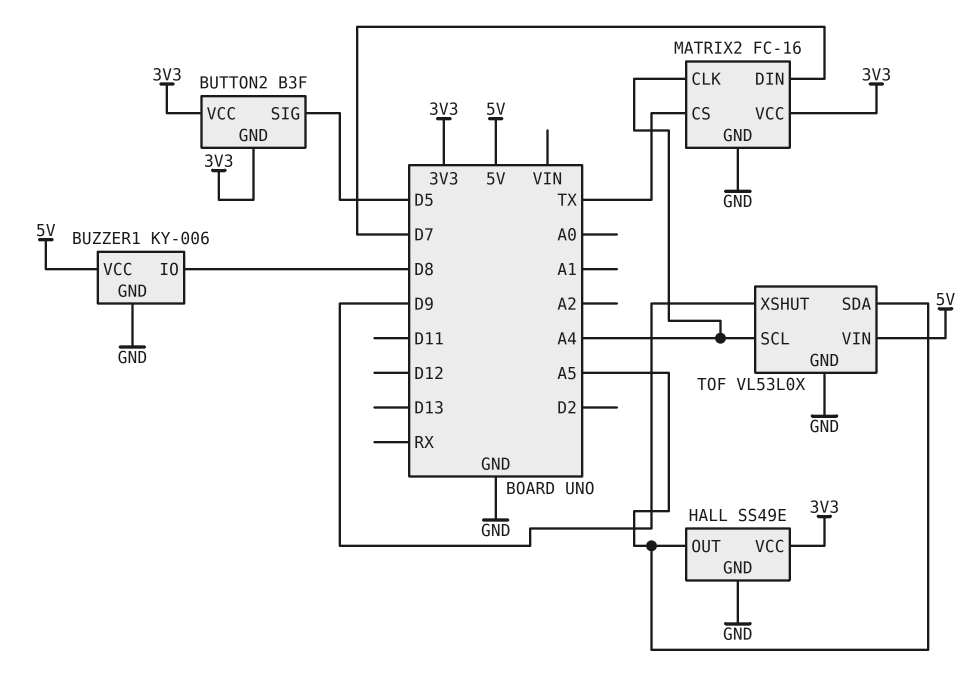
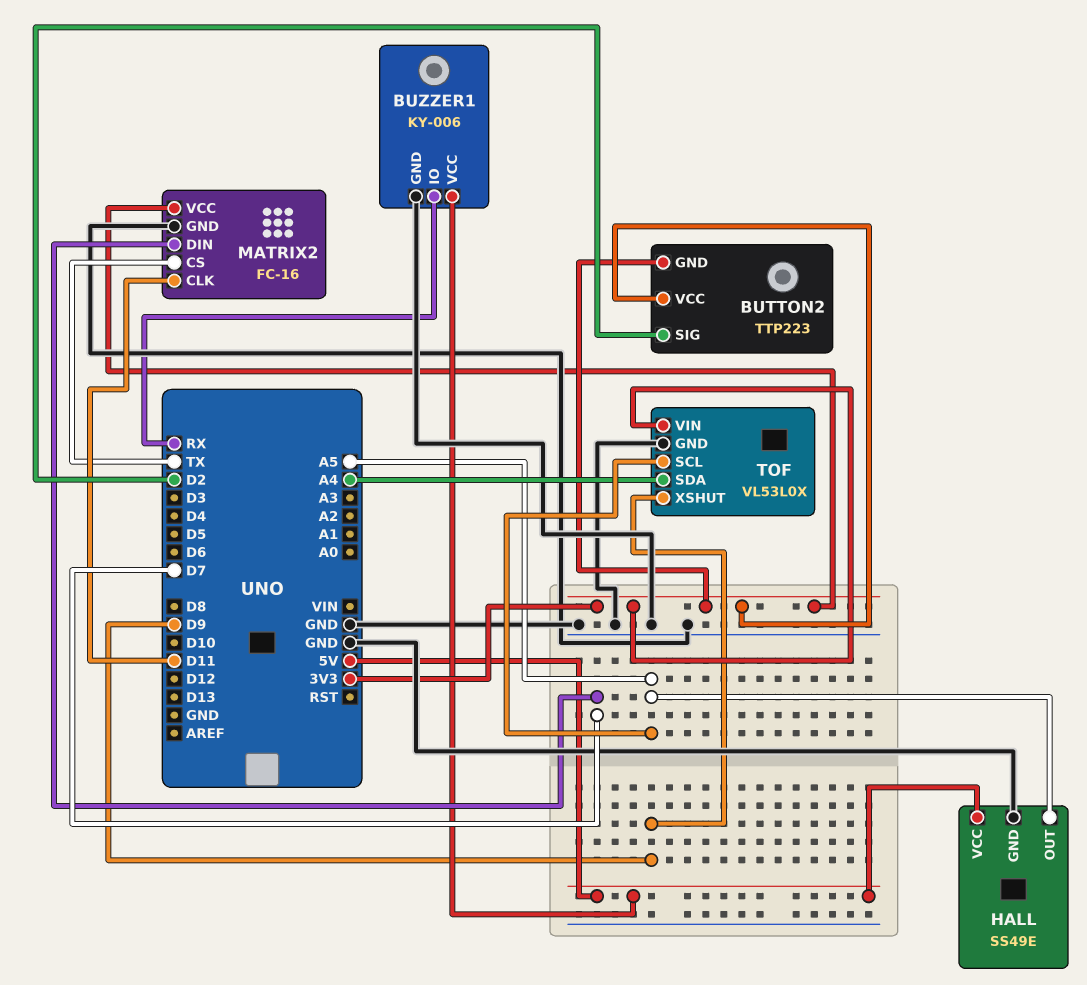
BUTTON2: B3F -> TTP223
BUTTON2 pin SIG: D5 -> D2
BUZZER1 pin IO: D8 -> RX
HALL pin VCC: 3V3 -> 5V
MATRIX2 pin CLK: A4 -> D11
TOF pin SCL: A4 -> A5
TOF pin SDA: A5 -> A4
TOF pin VIN: 5V -> 3V3

